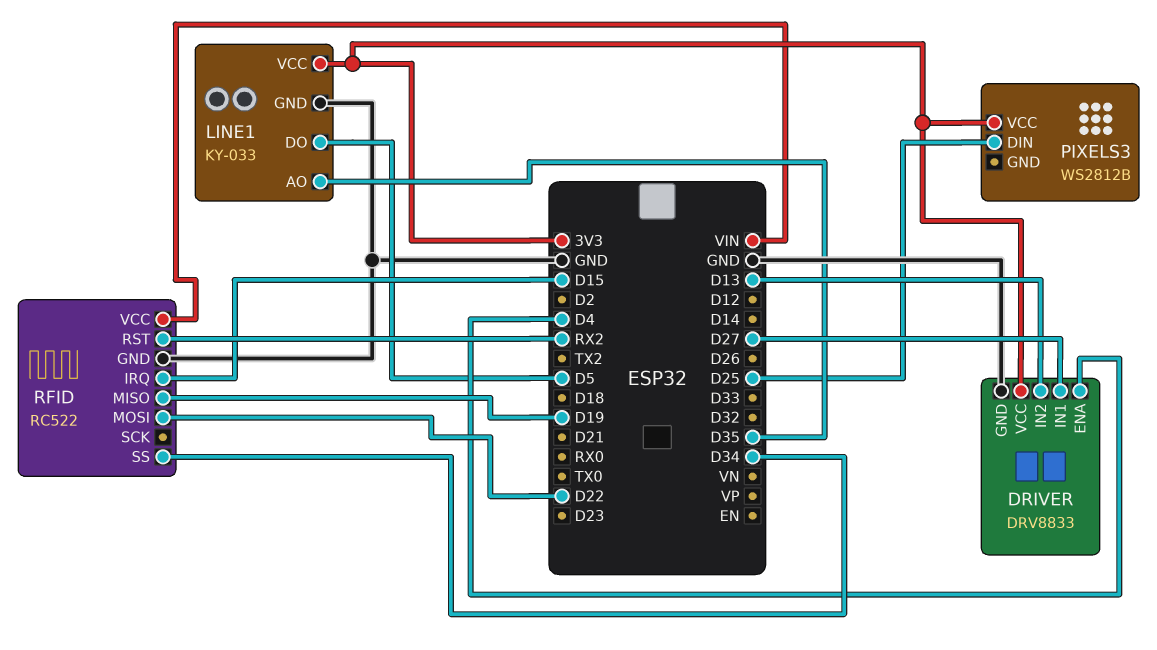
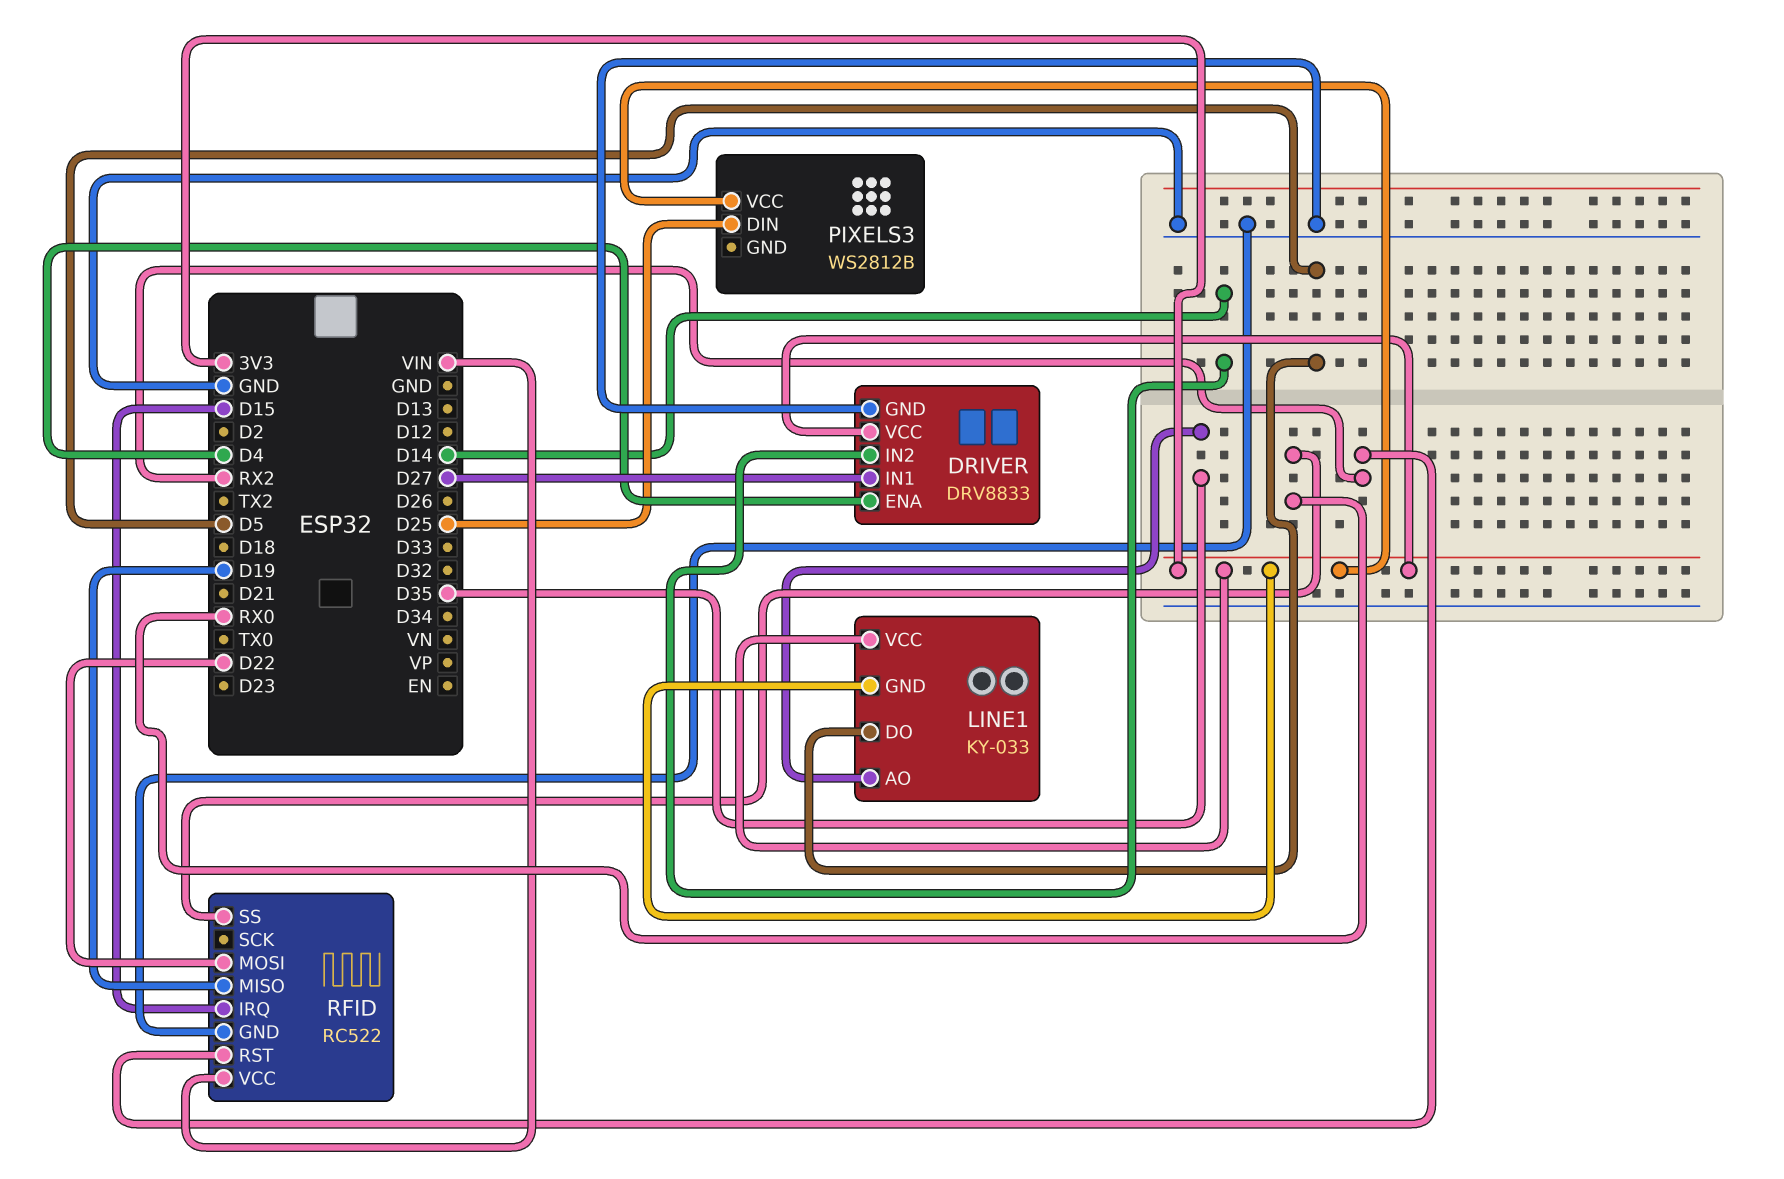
DRIVER pin IN2: D13 -> D14
LINE1 pin GND: GND -> 3V3
RFID pin SS: D34 -> RX0

